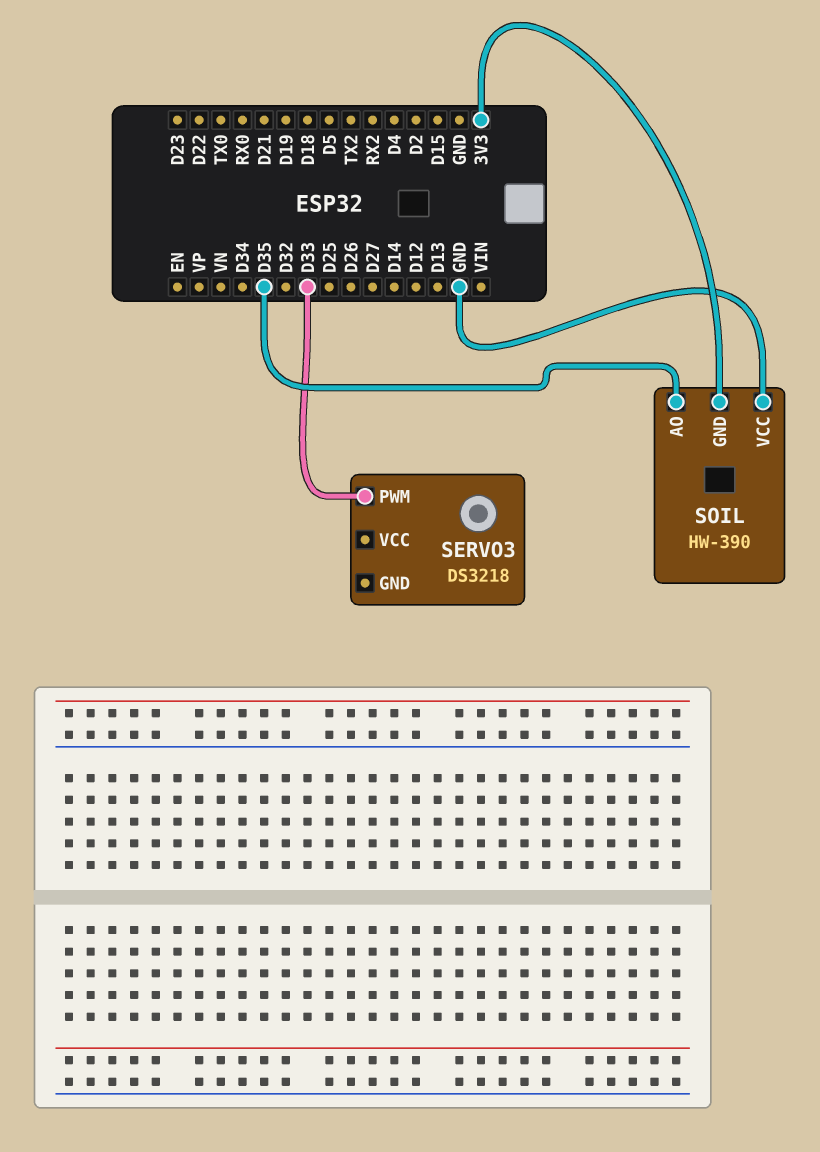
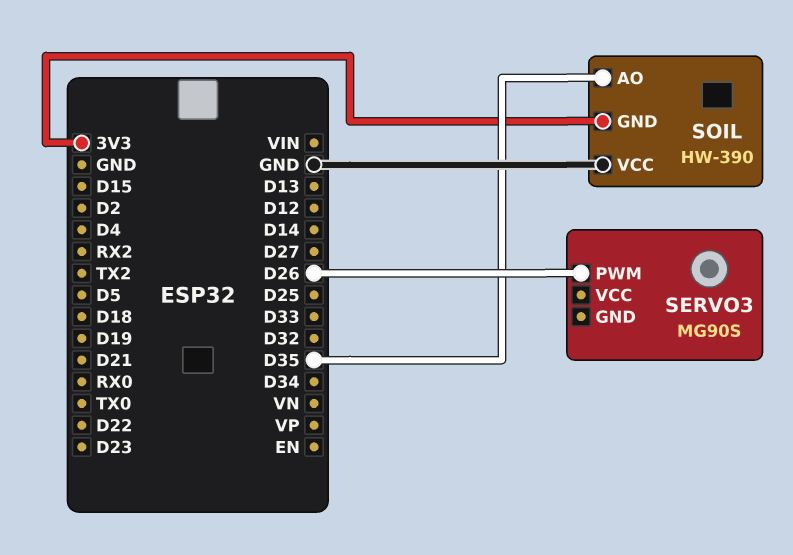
SERVO3: DS3218 -> MG90S
SERVO3 pin PWM: D33 -> D26

